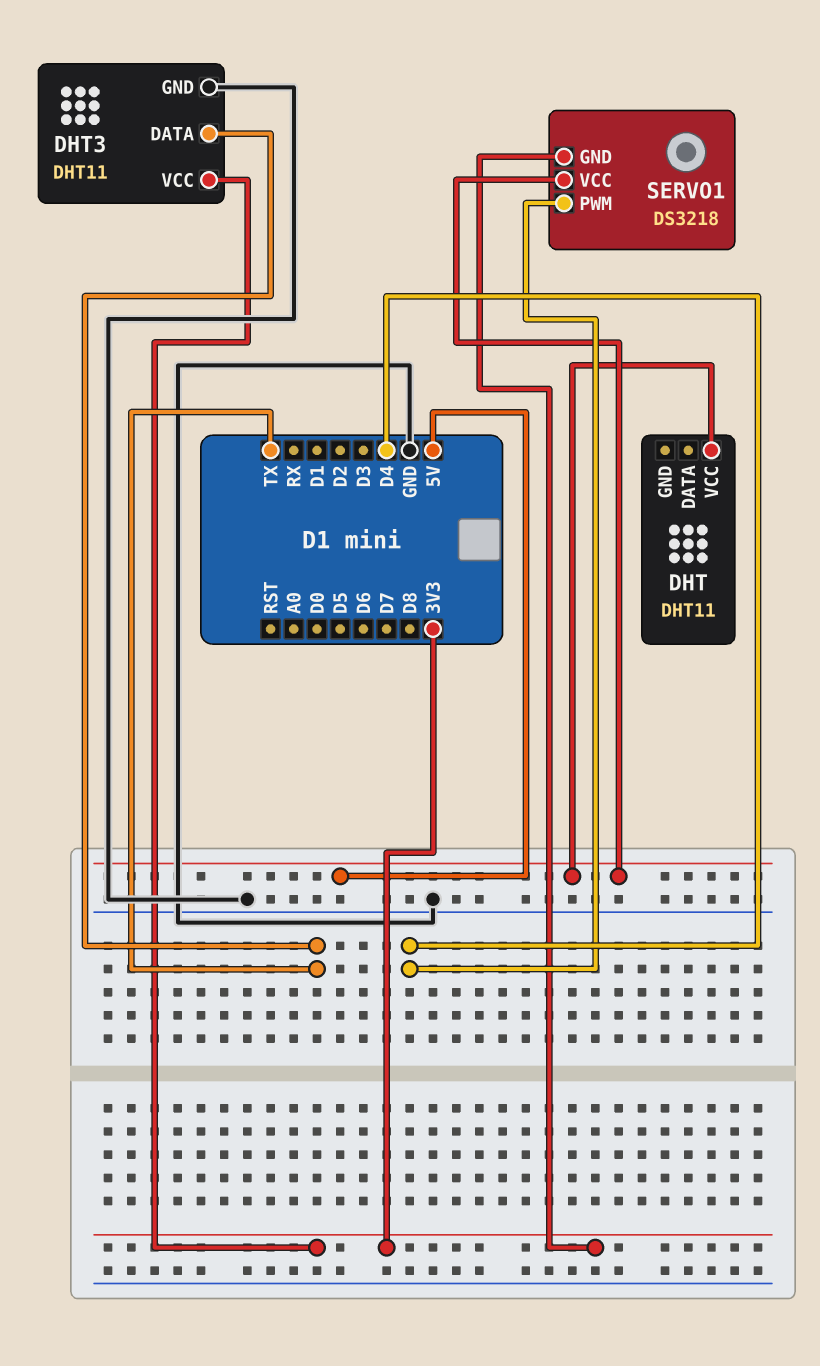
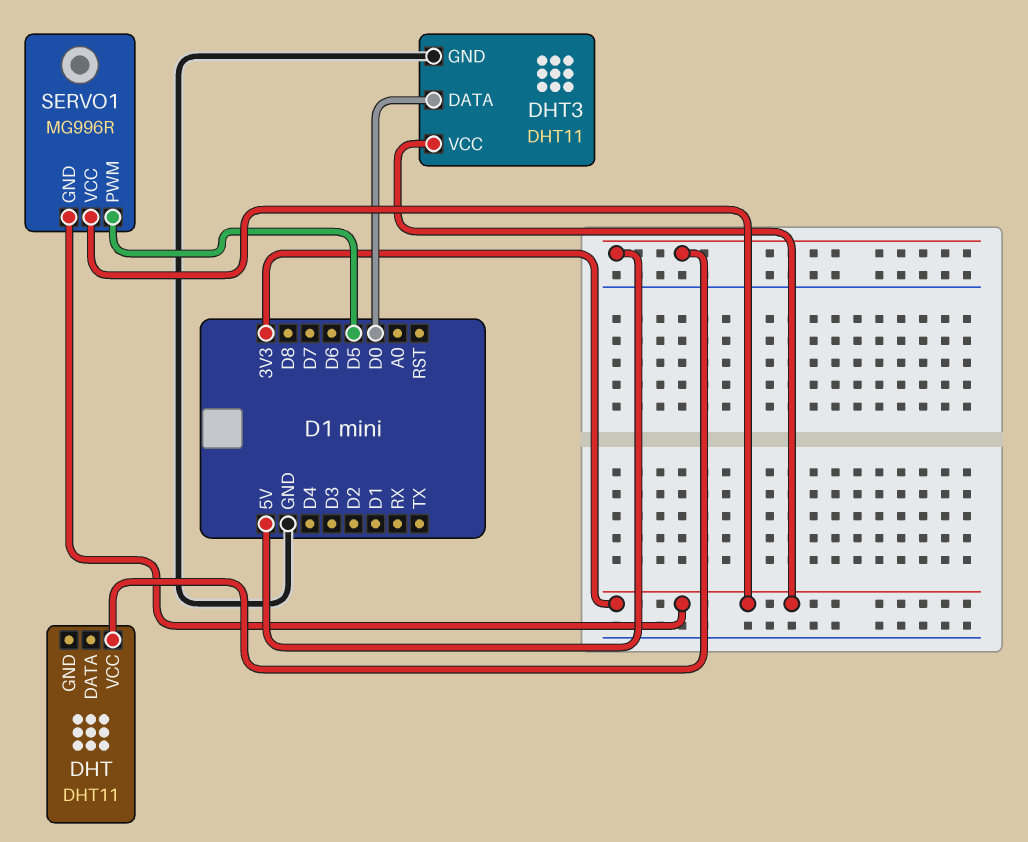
DHT3 pin DATA: TX -> D0
SERVO1: DS3218 -> MG996R
SERVO1 pin PWM: D4 -> D5
SERVO1 pin VCC: 5V -> 3V3

